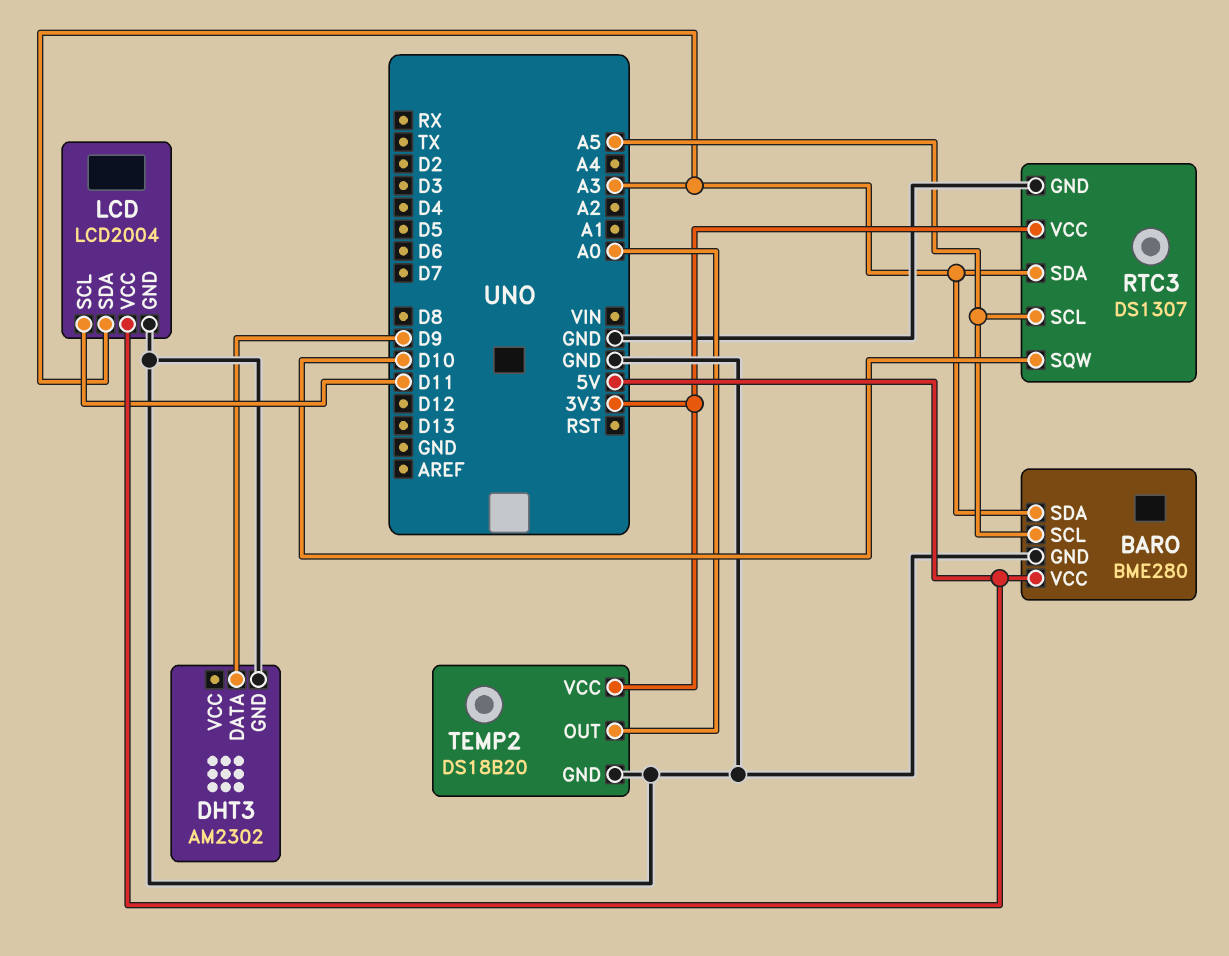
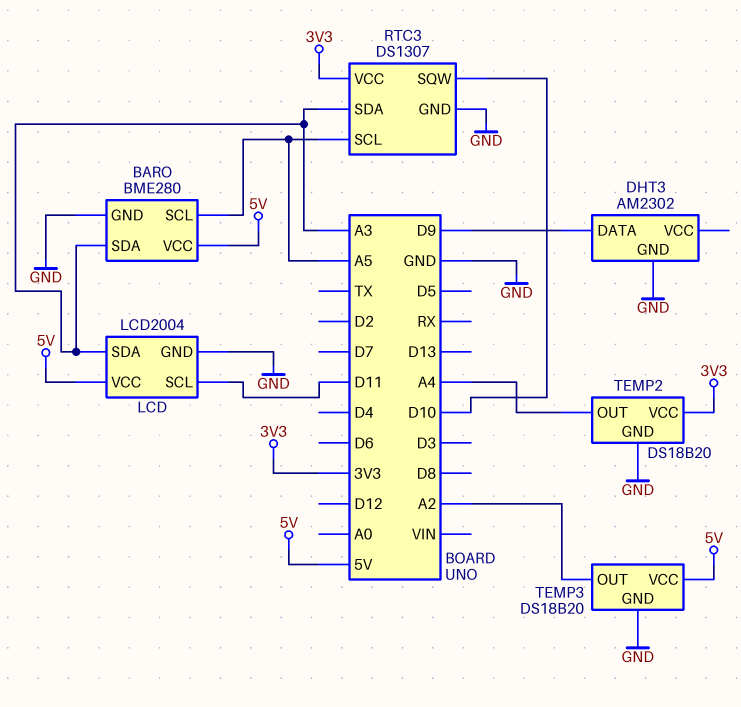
TEMP2 pin OUT: A0 -> A4
TEMP3: none -> DS18B20
TEMP3 pin GND: none -> GND
TEMP3 pin OUT: none -> A2
TEMP3 pin VCC: none -> 5V

